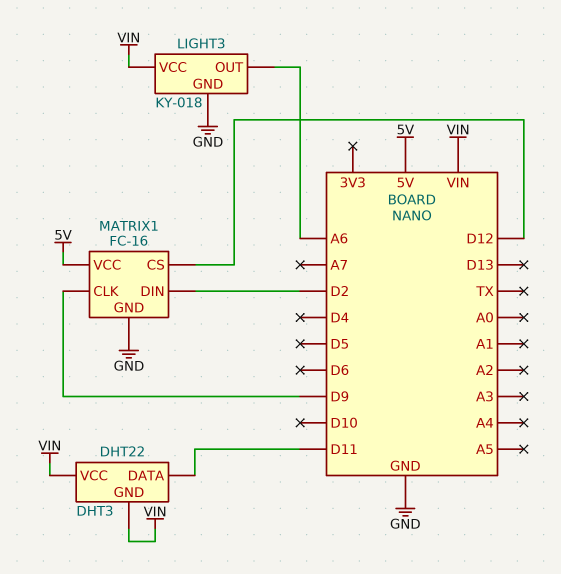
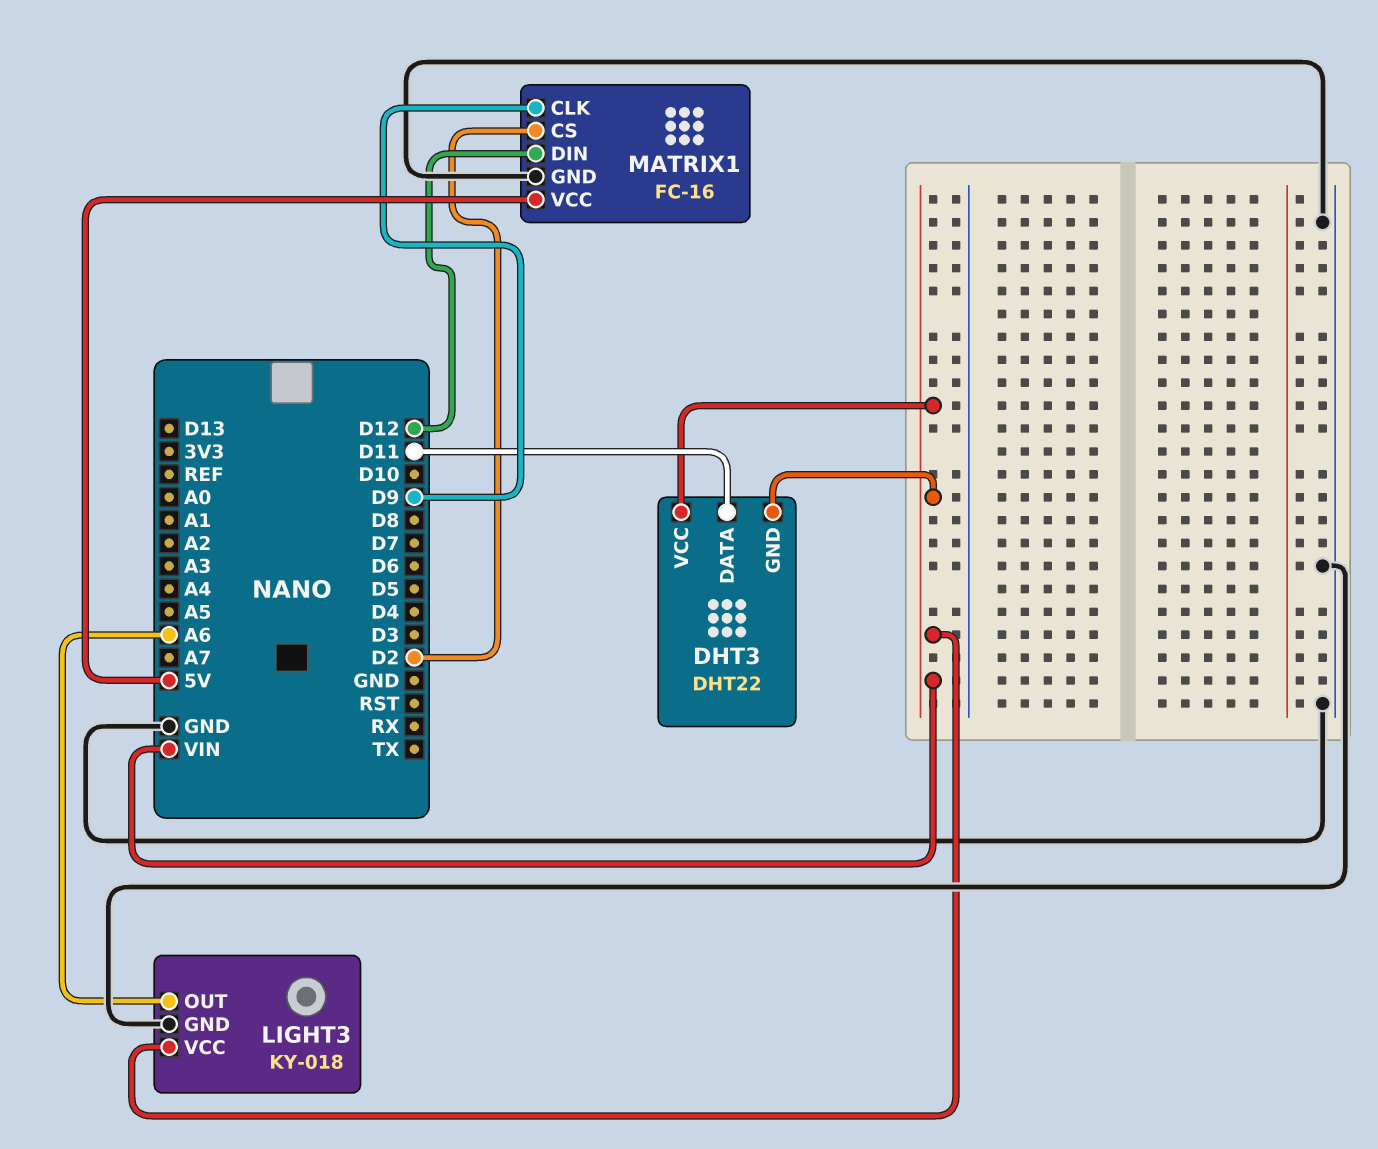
MATRIX1 pin CS: D12 -> D2
MATRIX1 pin DIN: D2 -> D12

